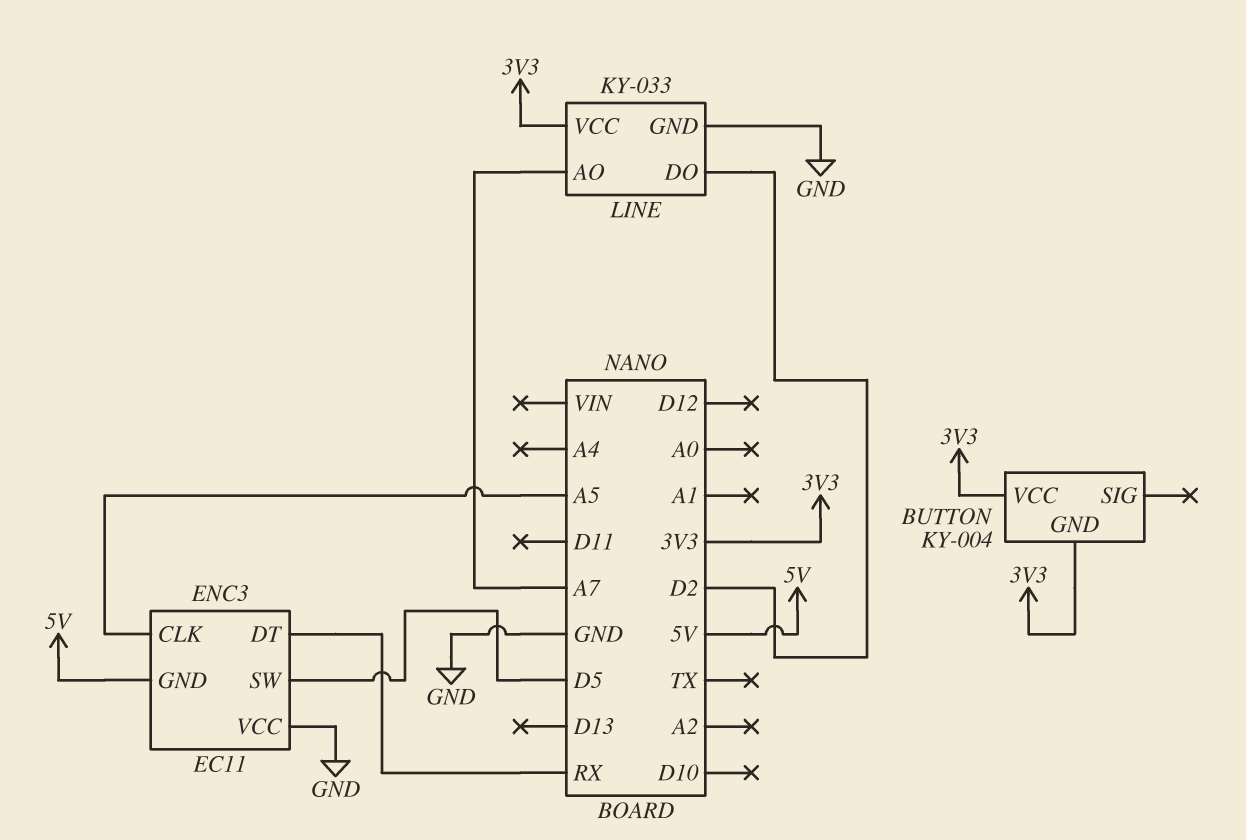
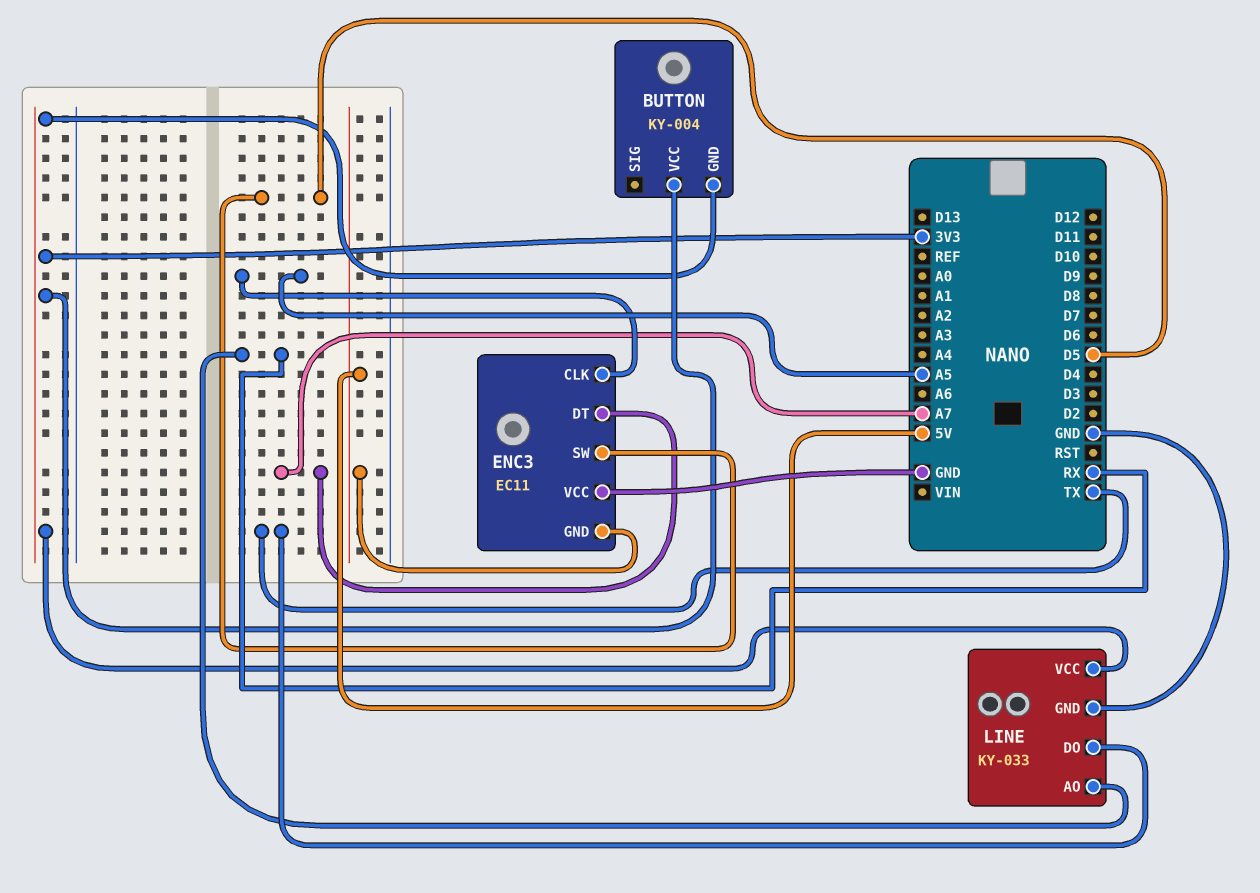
ENC3 pin DT: RX -> A7
LINE pin AO: A7 -> RX
LINE pin DO: D2 -> TX

